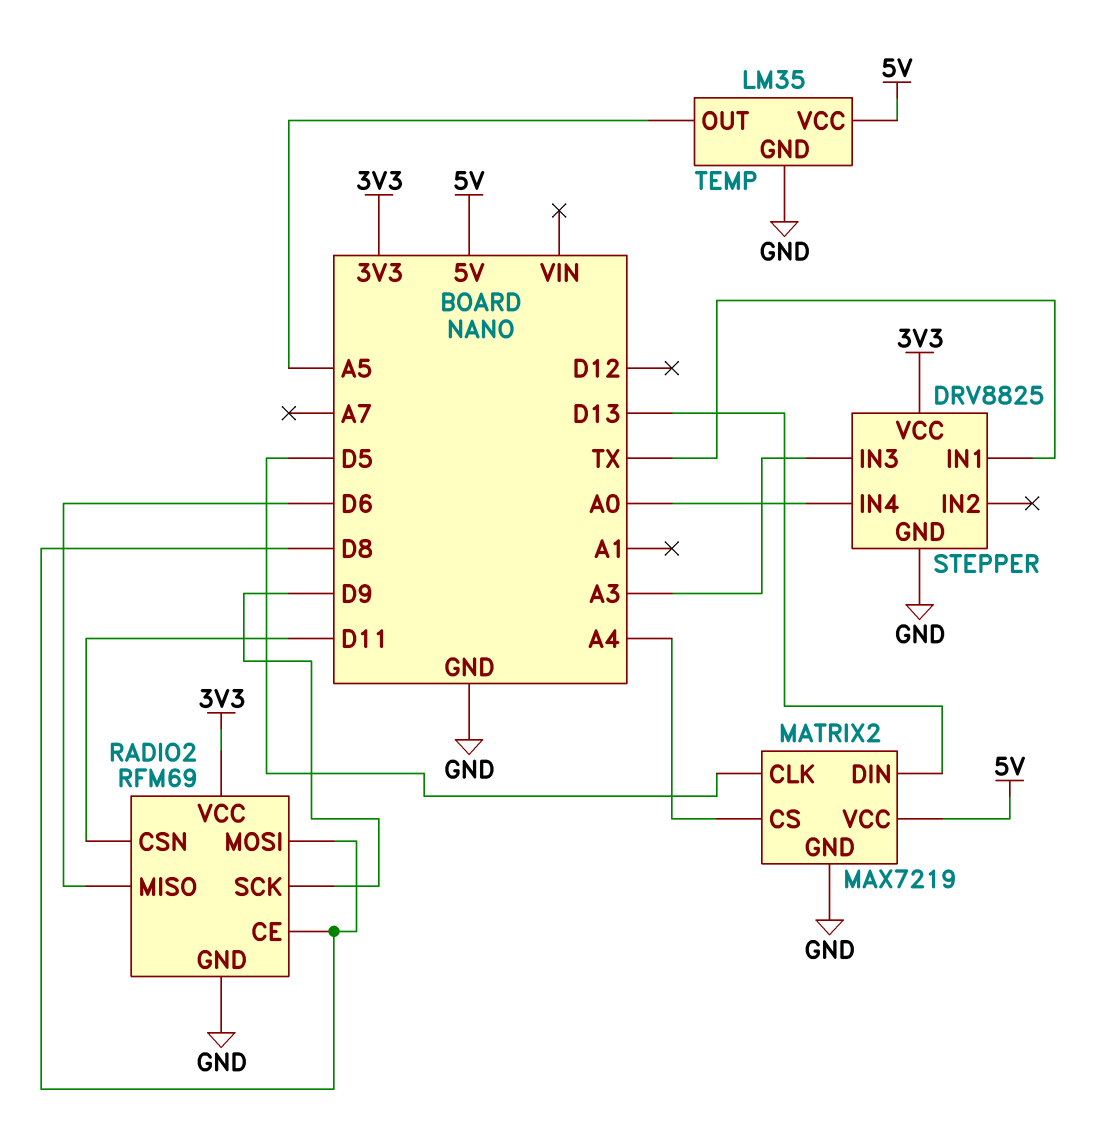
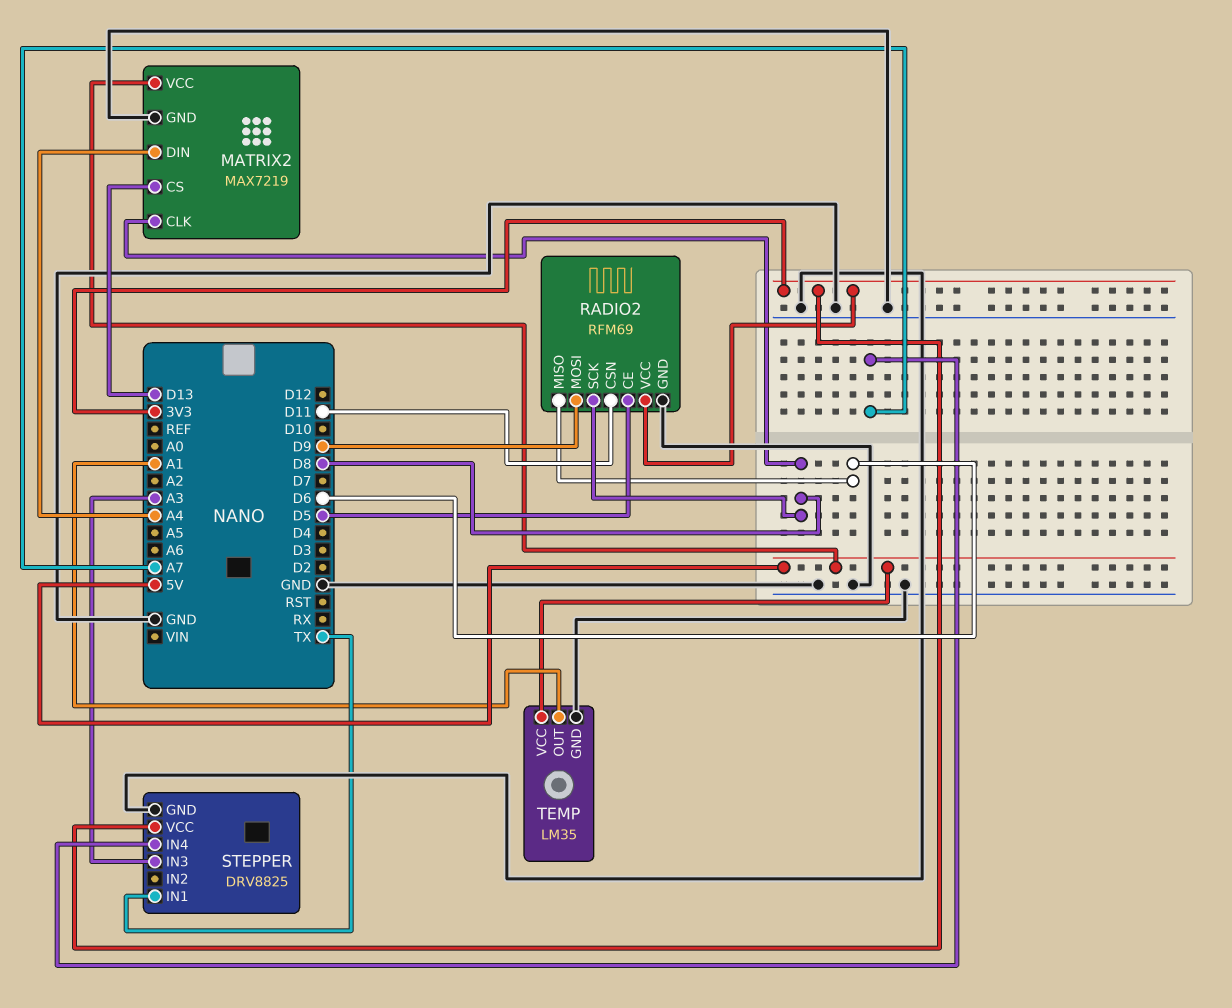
MATRIX2 pin CLK: D5 -> D8
MATRIX2 pin CS: A4 -> D13
MATRIX2 pin DIN: D13 -> A4
RADIO2 pin CE: D8 -> D5
RADIO2 pin MOSI: D8 -> D9
RADIO2 pin SCK: D9 -> D8
STEPPER pin IN4: A0 -> A7
TEMP pin OUT: A5 -> A1

